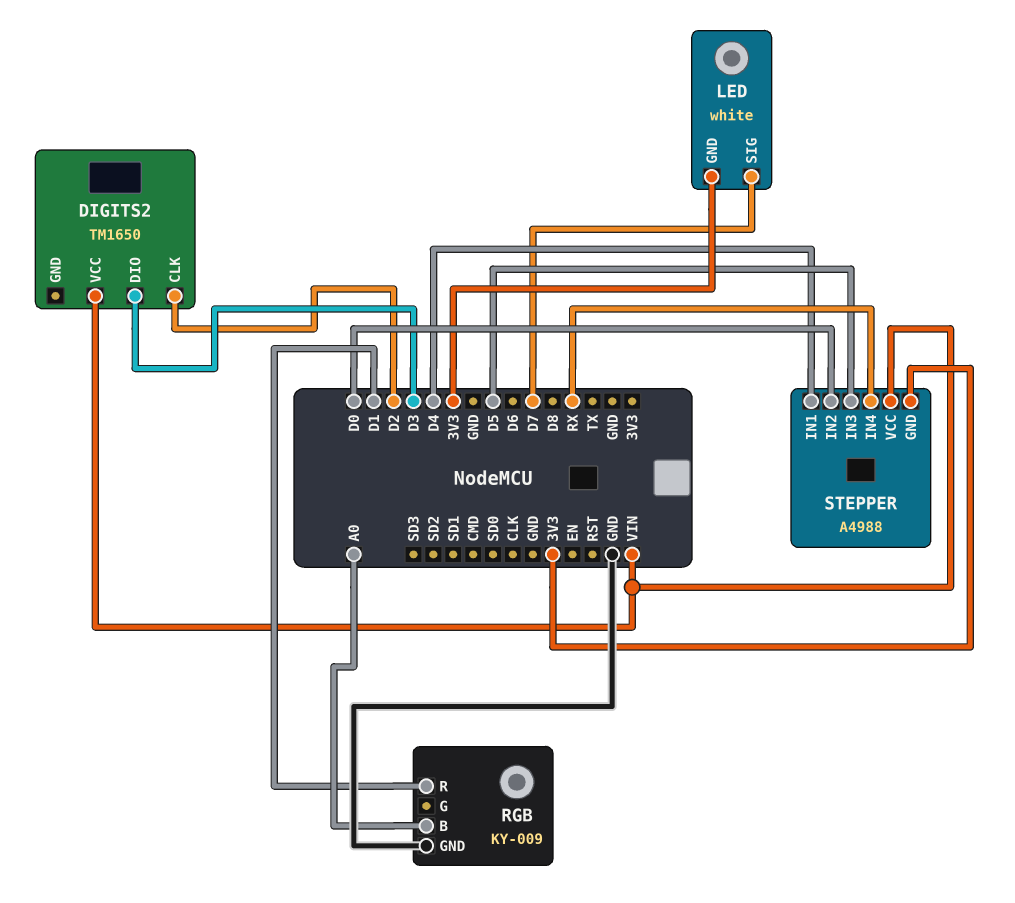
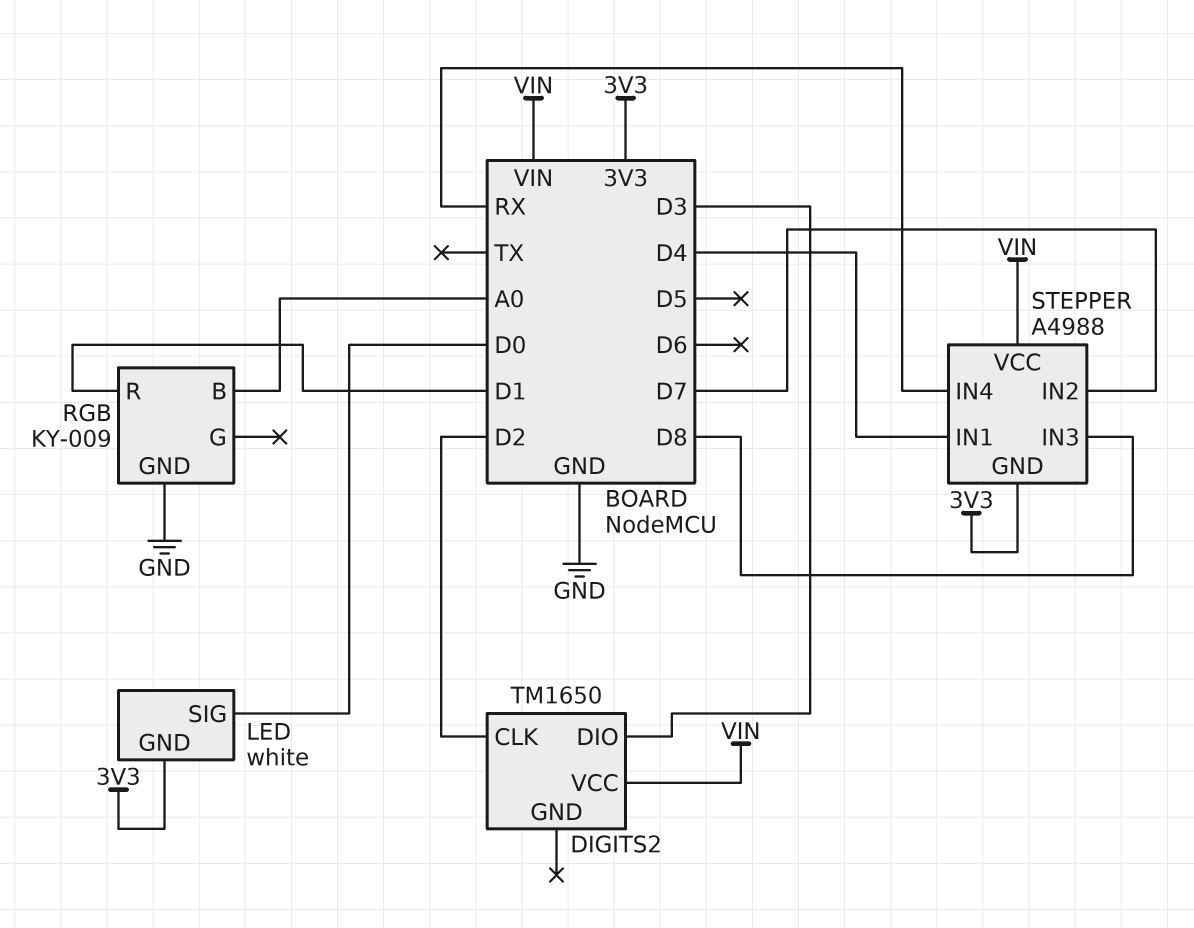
LED pin SIG: D7 -> D0
STEPPER pin IN2: D0 -> D7
STEPPER pin IN3: D5 -> D8

